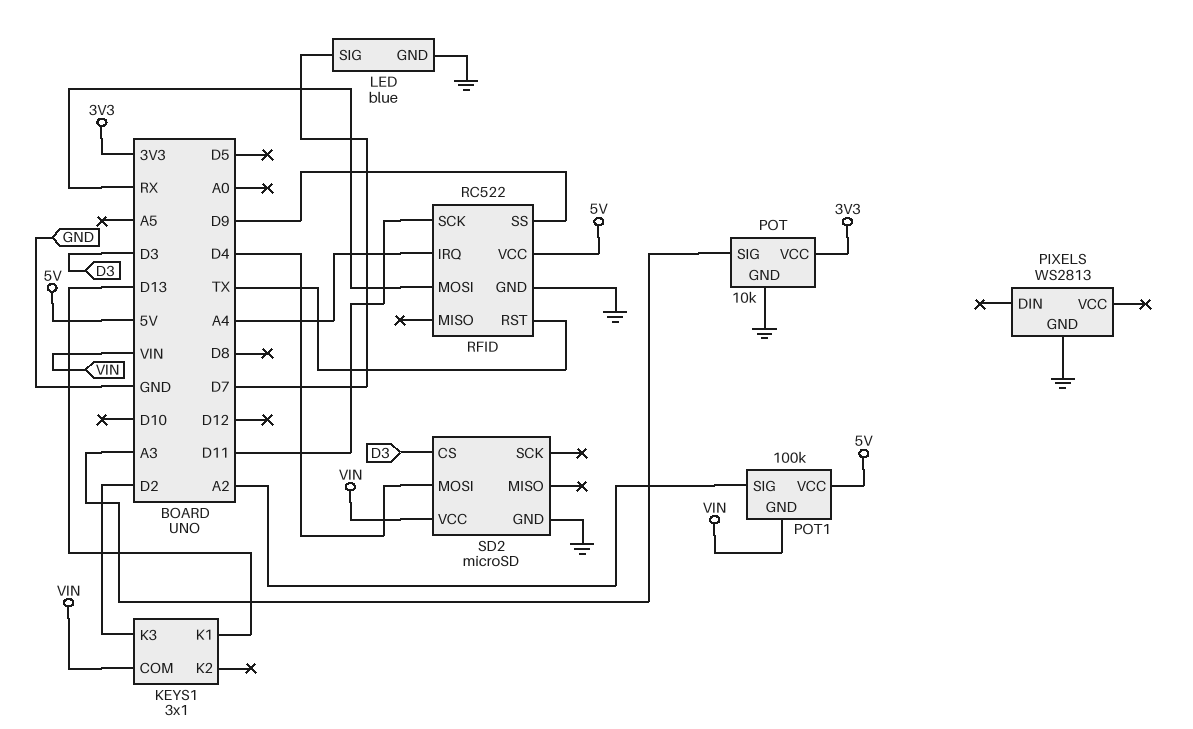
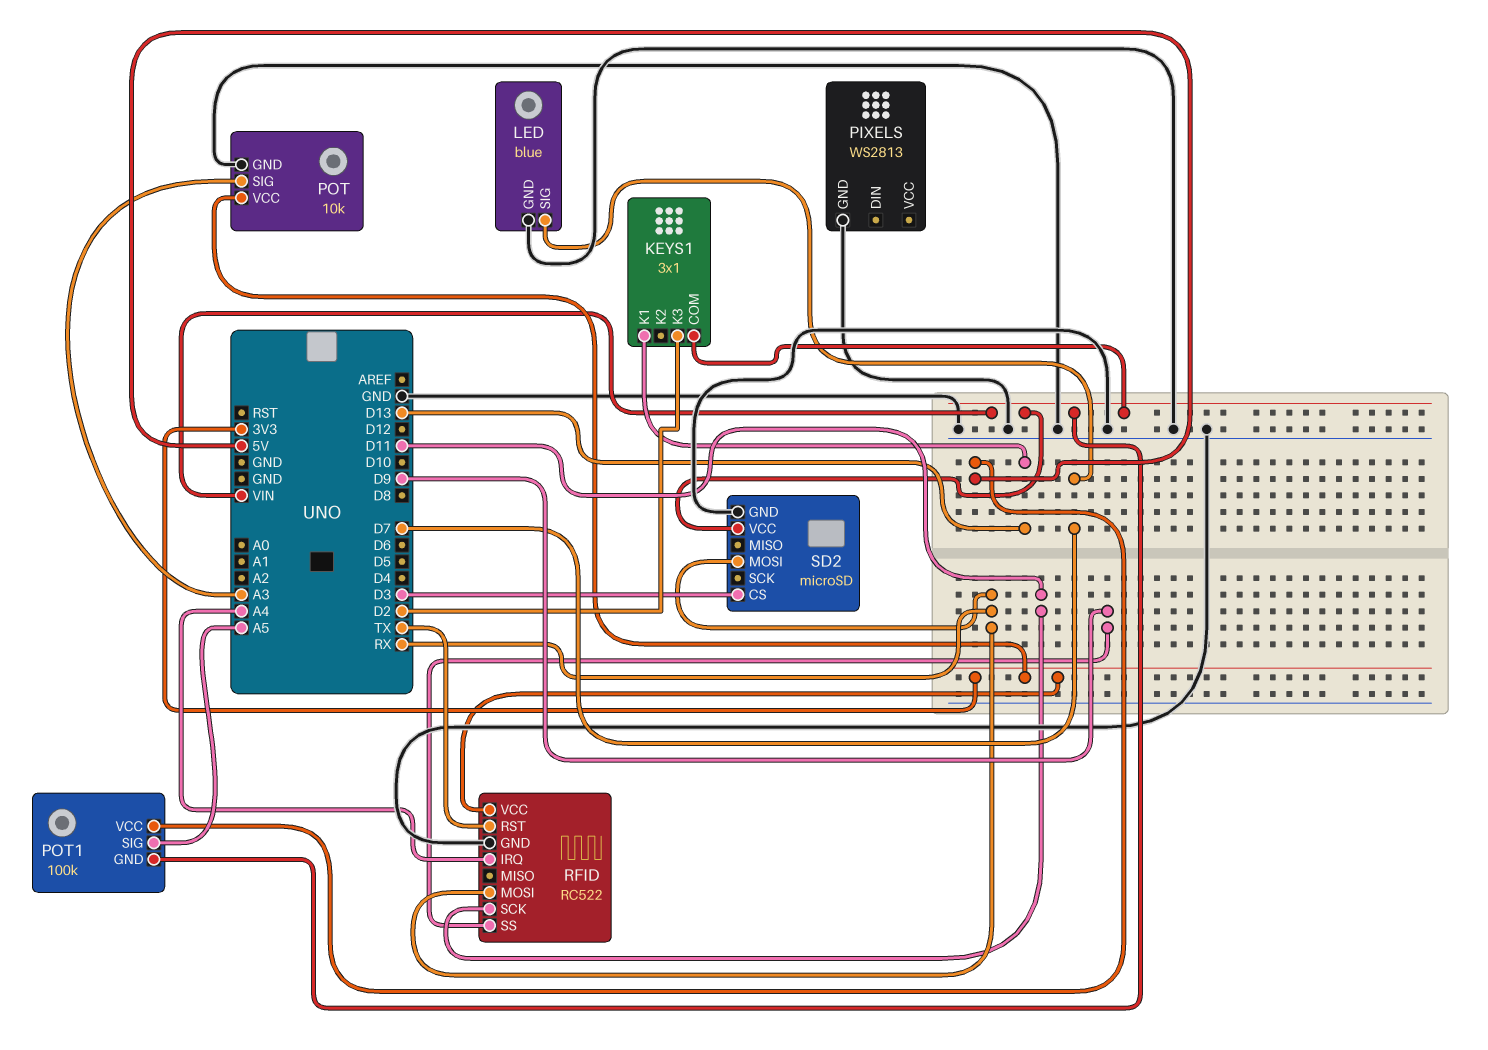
POT1 pin SIG: A2 -> A5
RFID pin VCC: 5V -> 3V3
SD2 pin MOSI: D4 -> RX

